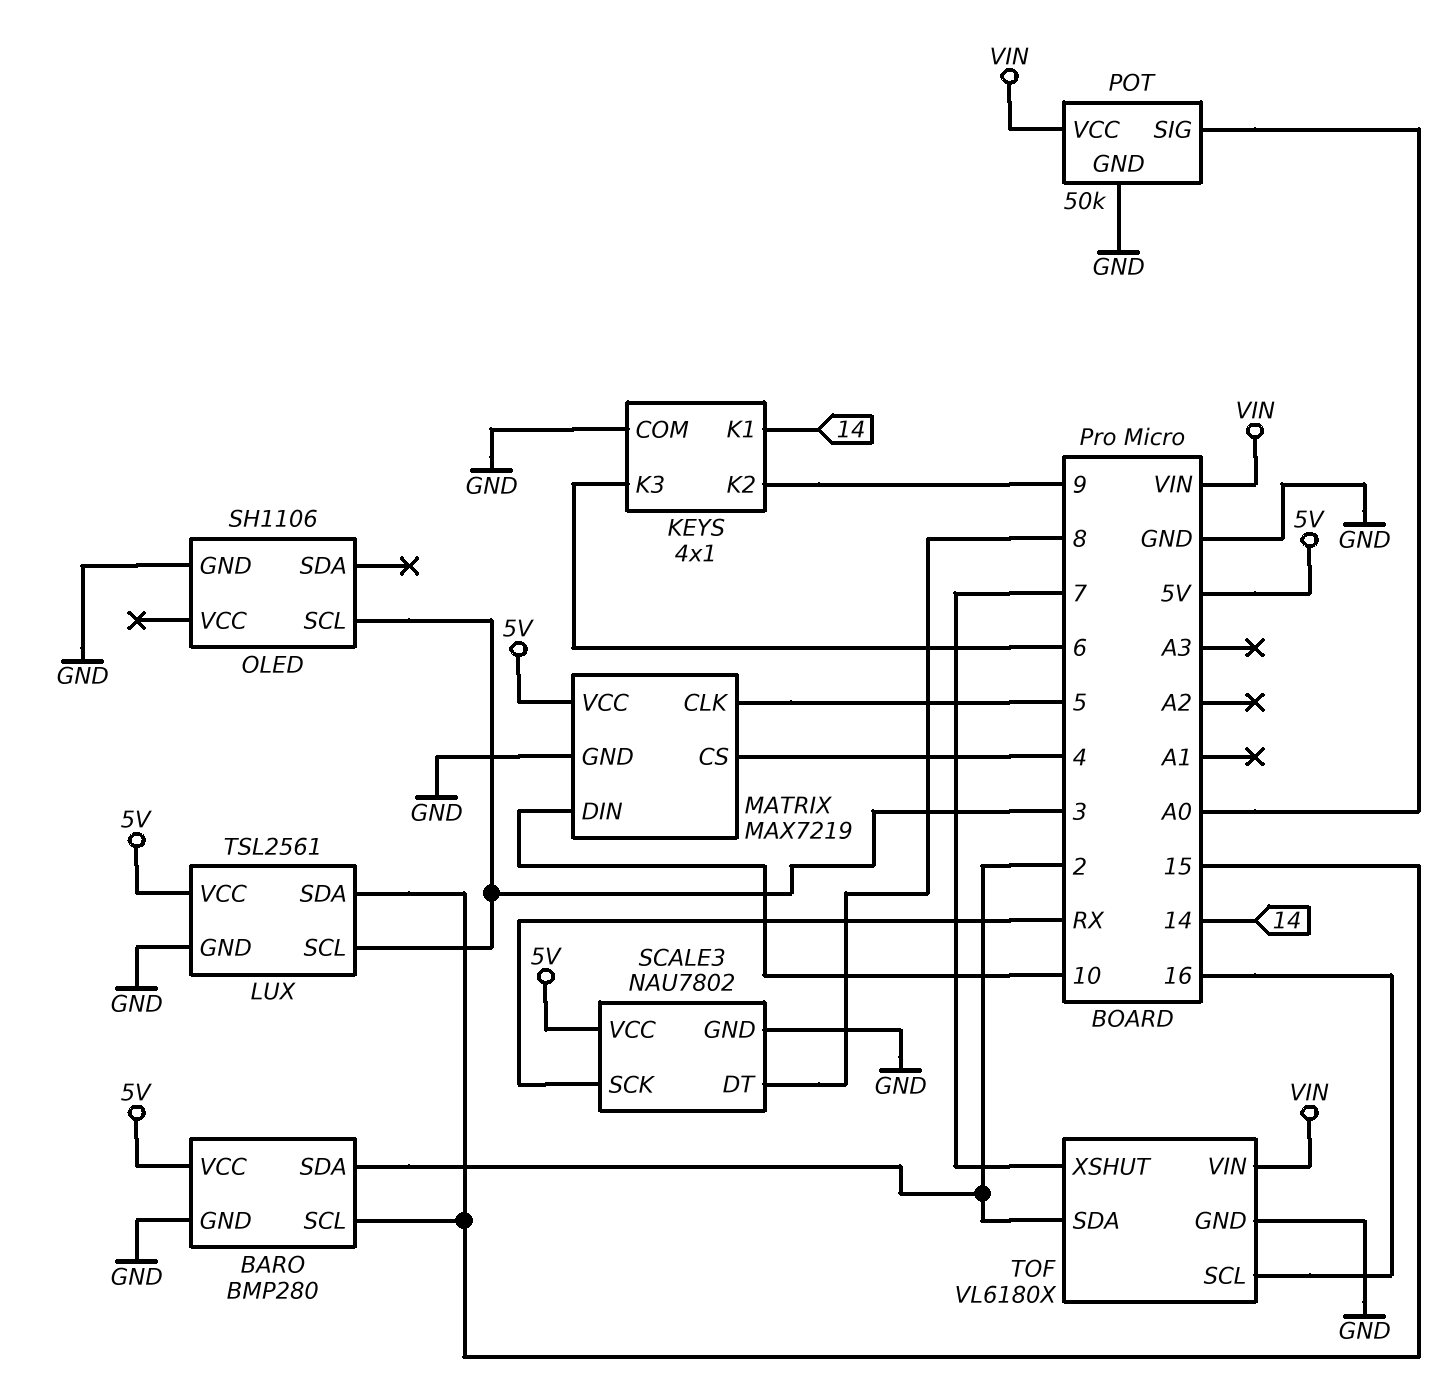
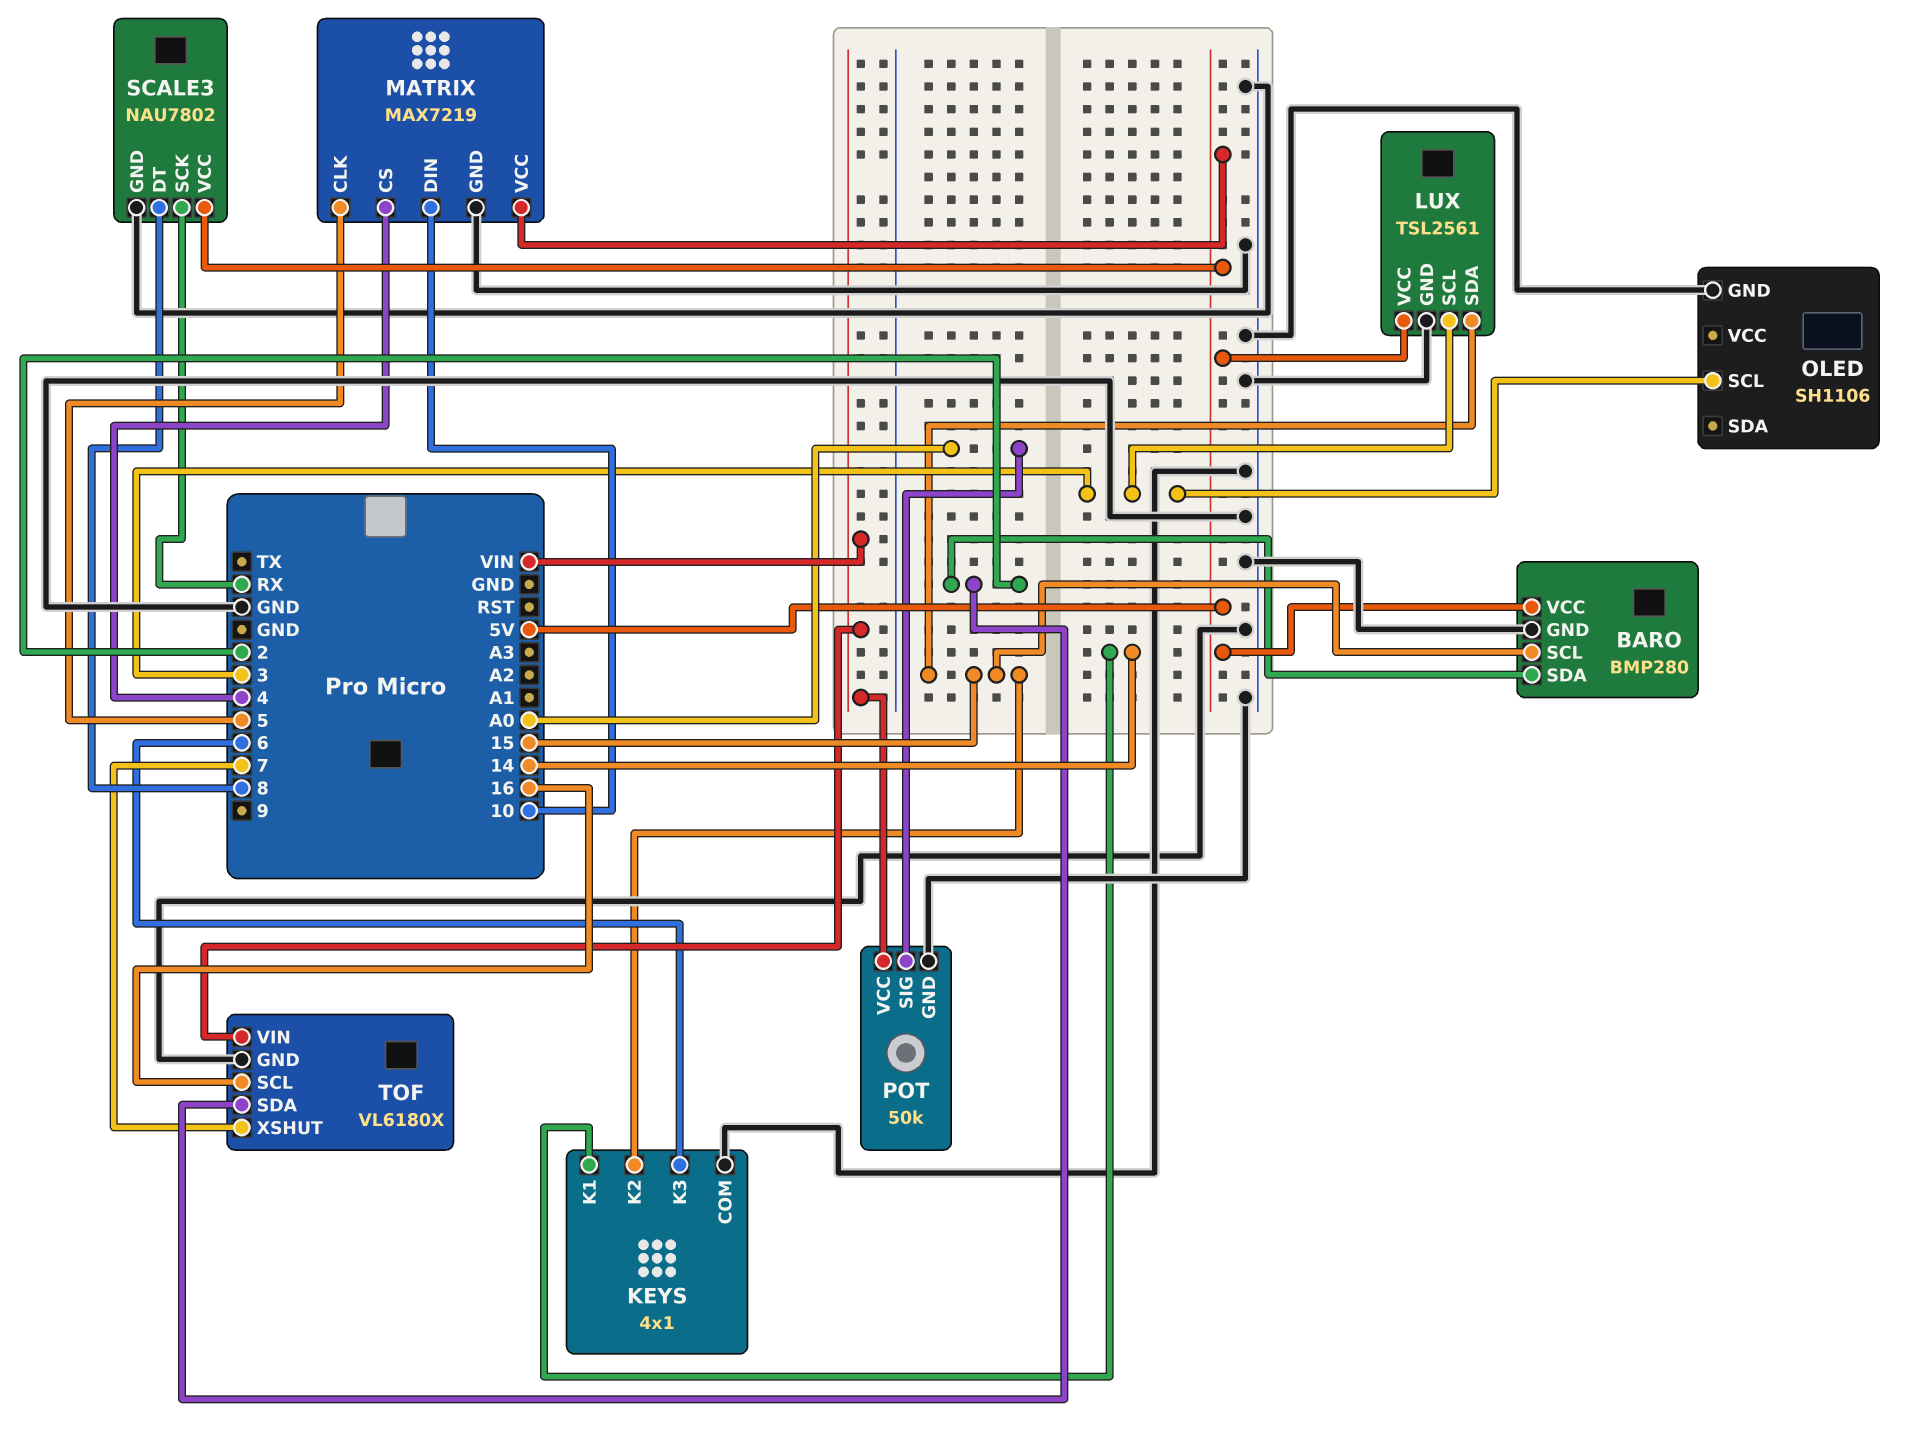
KEYS pin K2: 9 -> 15

